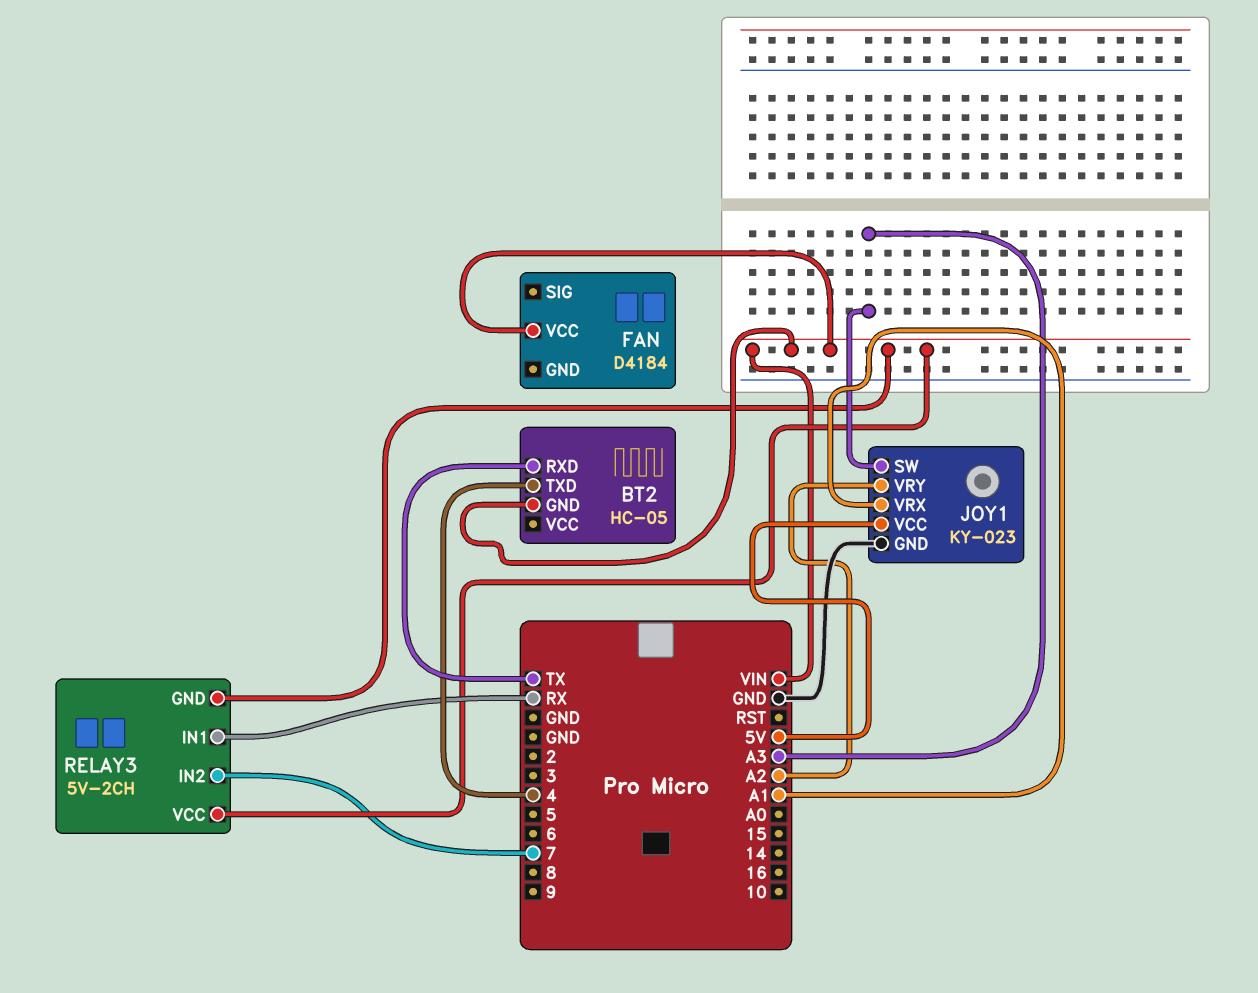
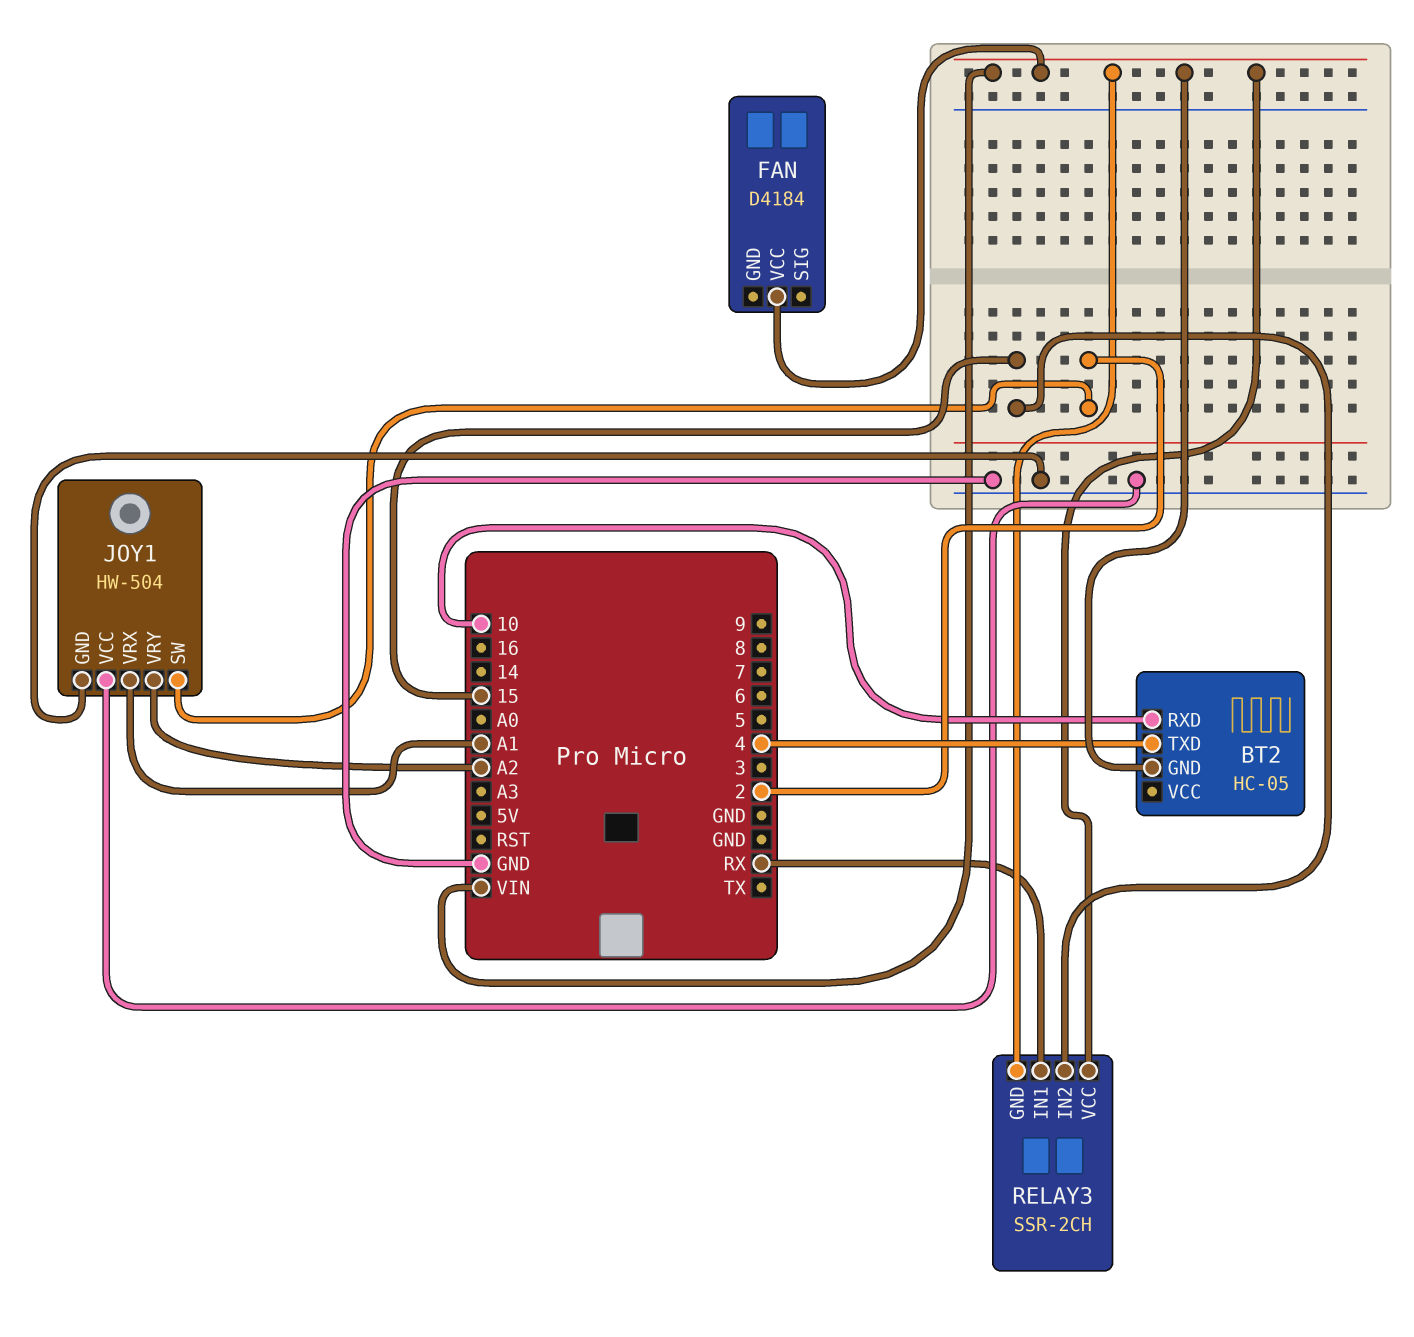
BT2 pin RXD: TX -> 10
JOY1: KY-023 -> HW-504
JOY1 pin SW: A3 -> 2
JOY1 pin VCC: 5V -> GND
RELAY3: 5V-2CH -> SSR-2CH
RELAY3 pin IN2: 7 -> 15

